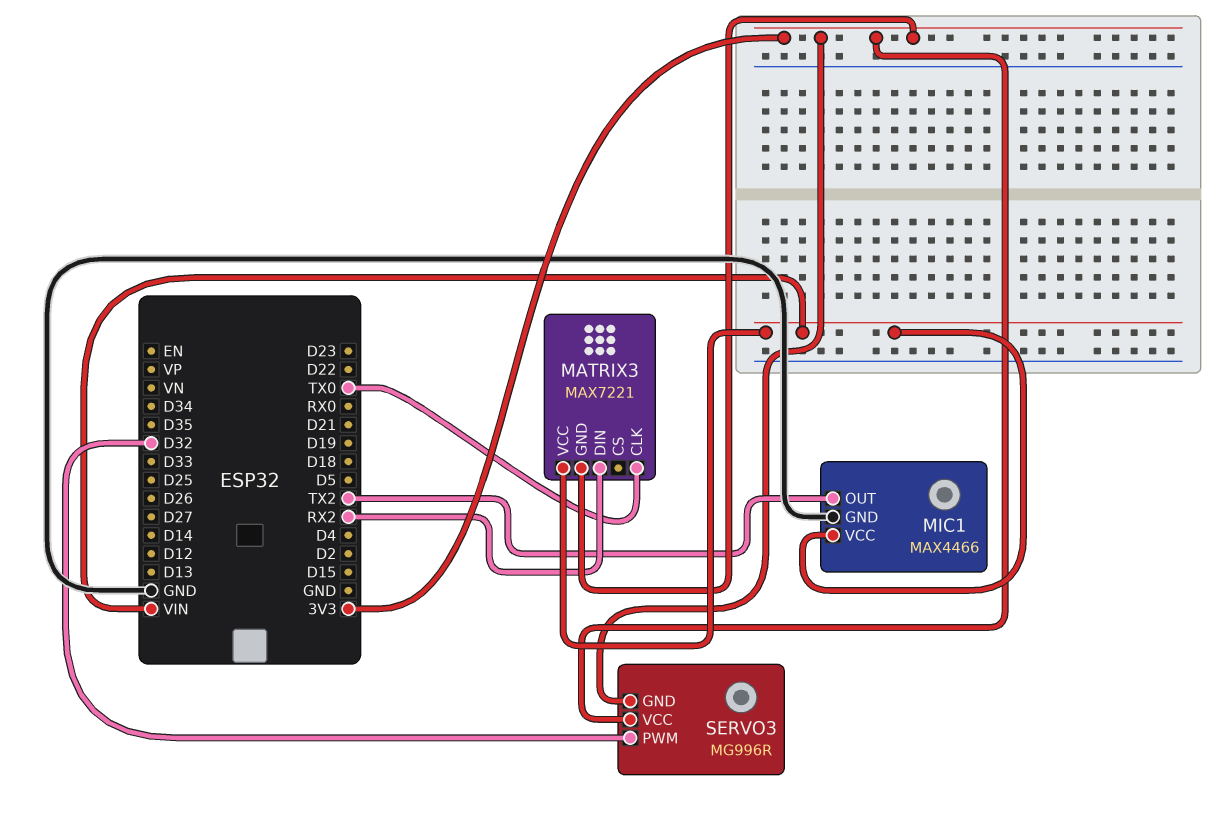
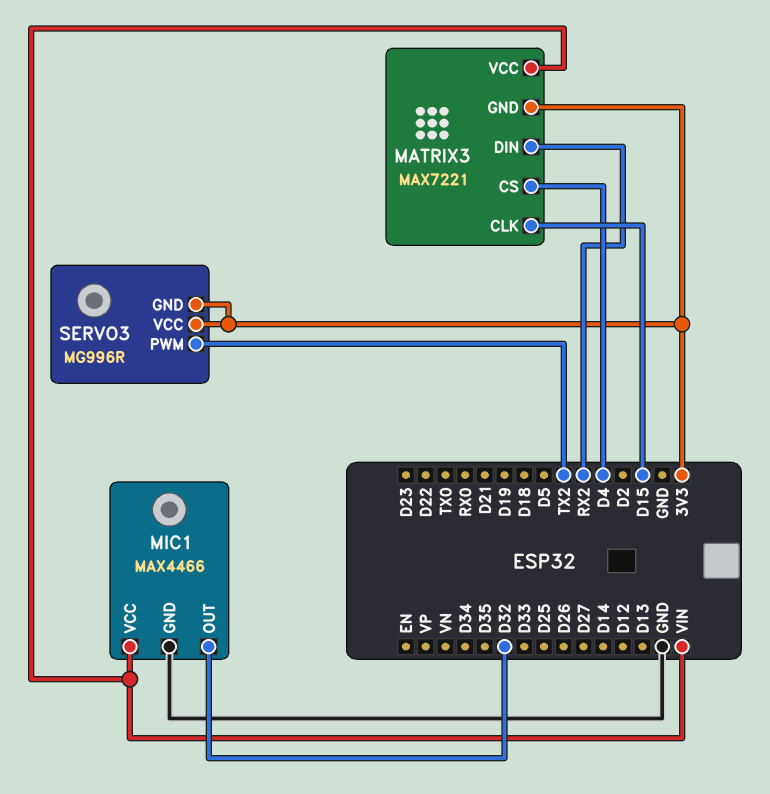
MATRIX3 pin CLK: TX0 -> D15
MATRIX3 pin CS: none -> D4
MIC1 pin OUT: TX2 -> D32
SERVO3 pin PWM: D32 -> TX2

